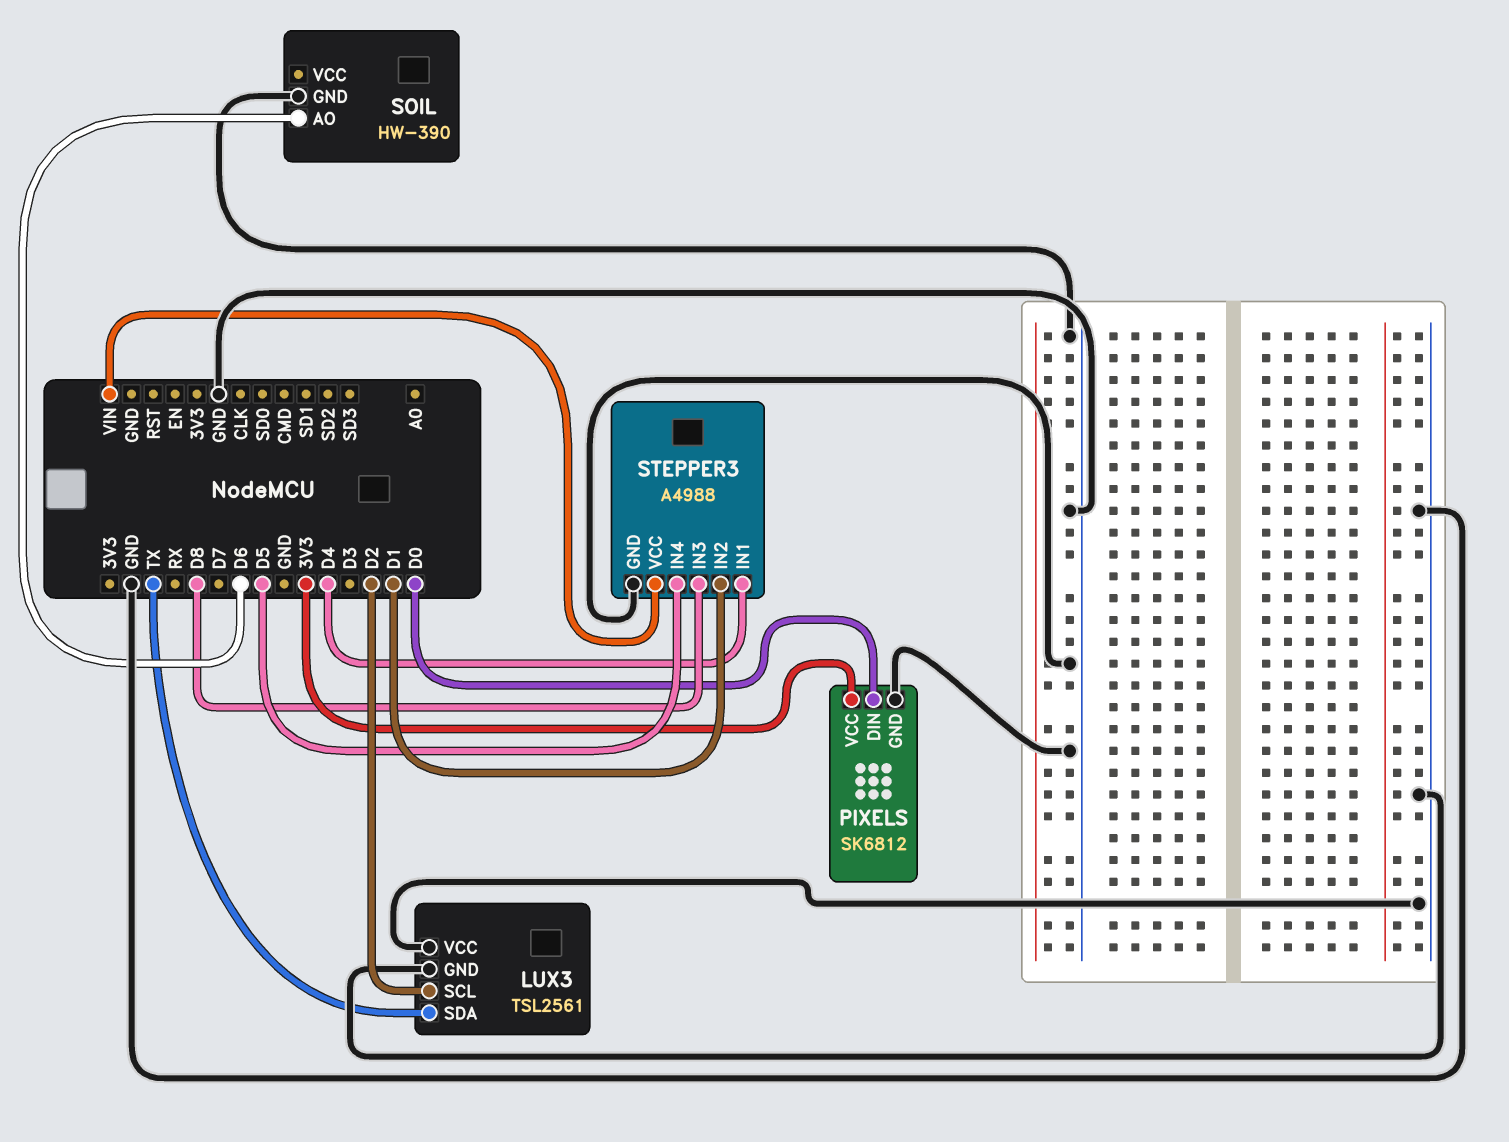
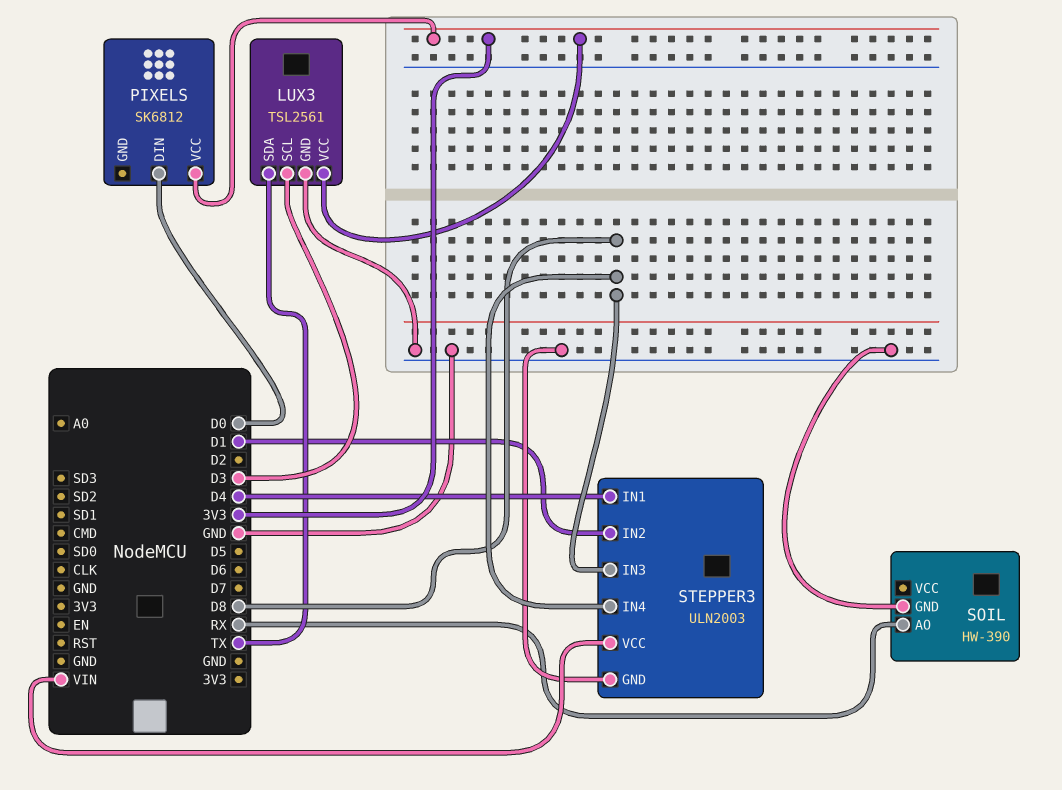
LUX3 pin SCL: D2 -> D3
LUX3 pin VCC: GND -> 3V3
PIXELS pin GND: GND -> none
SOIL pin AO: D6 -> RX
STEPPER3: A4988 -> ULN2003
STEPPER3 pin IN4: D5 -> D8

